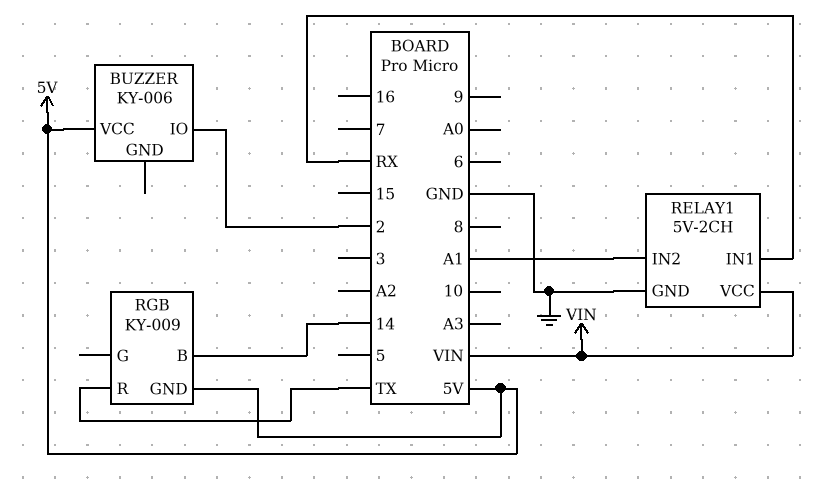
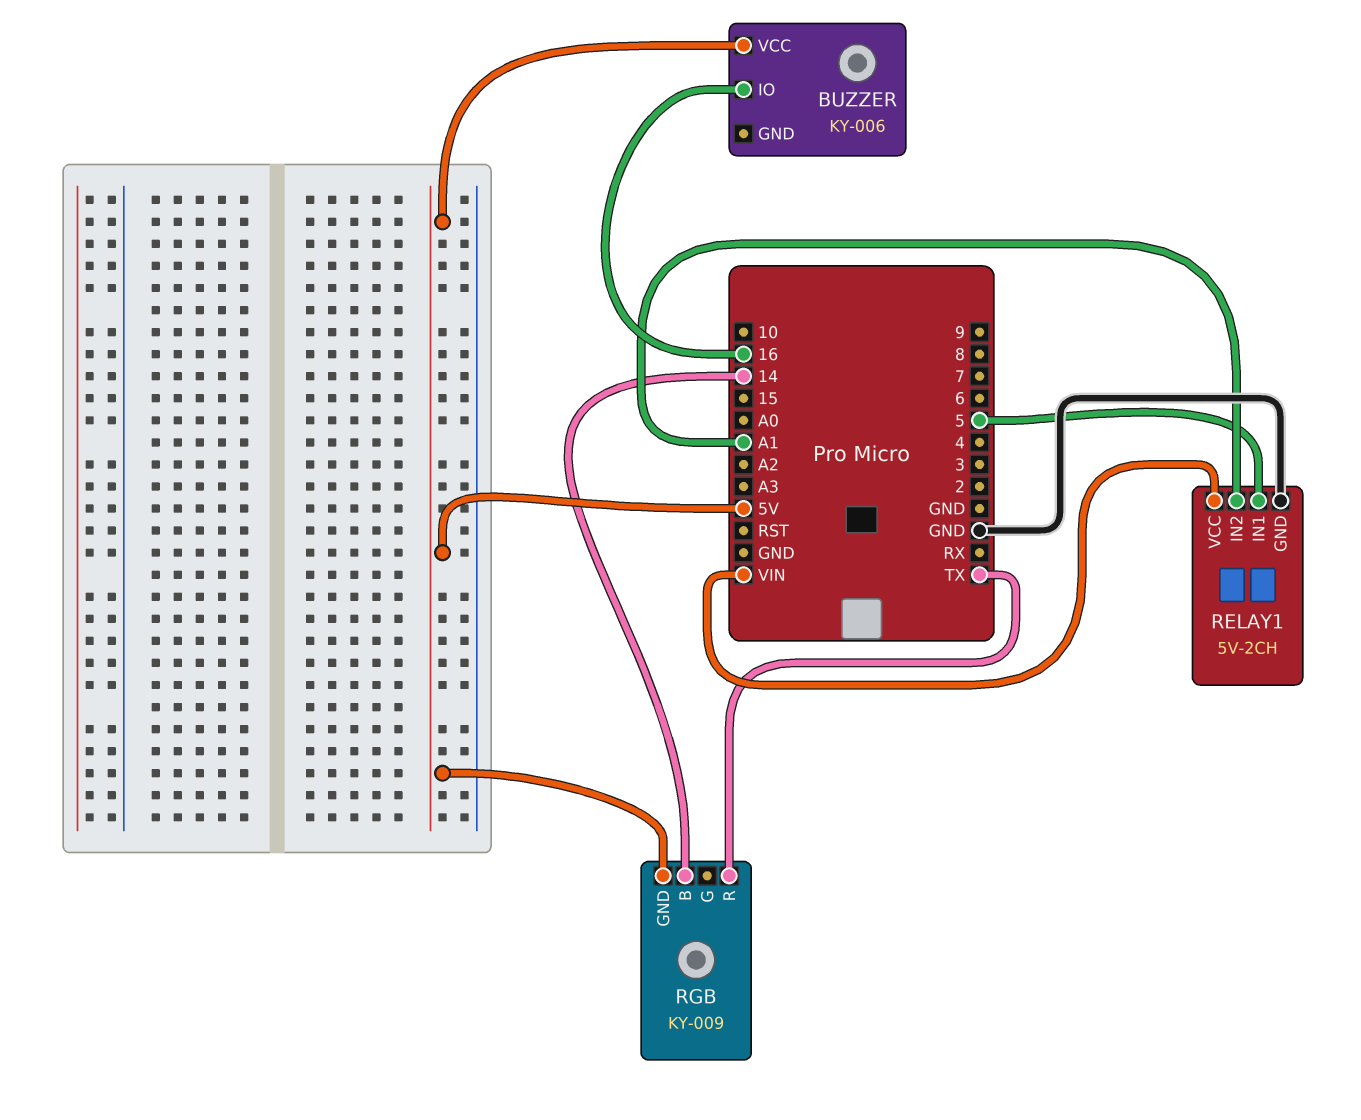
BUZZER pin IO: 2 -> 16
RELAY1 pin IN1: RX -> 5

